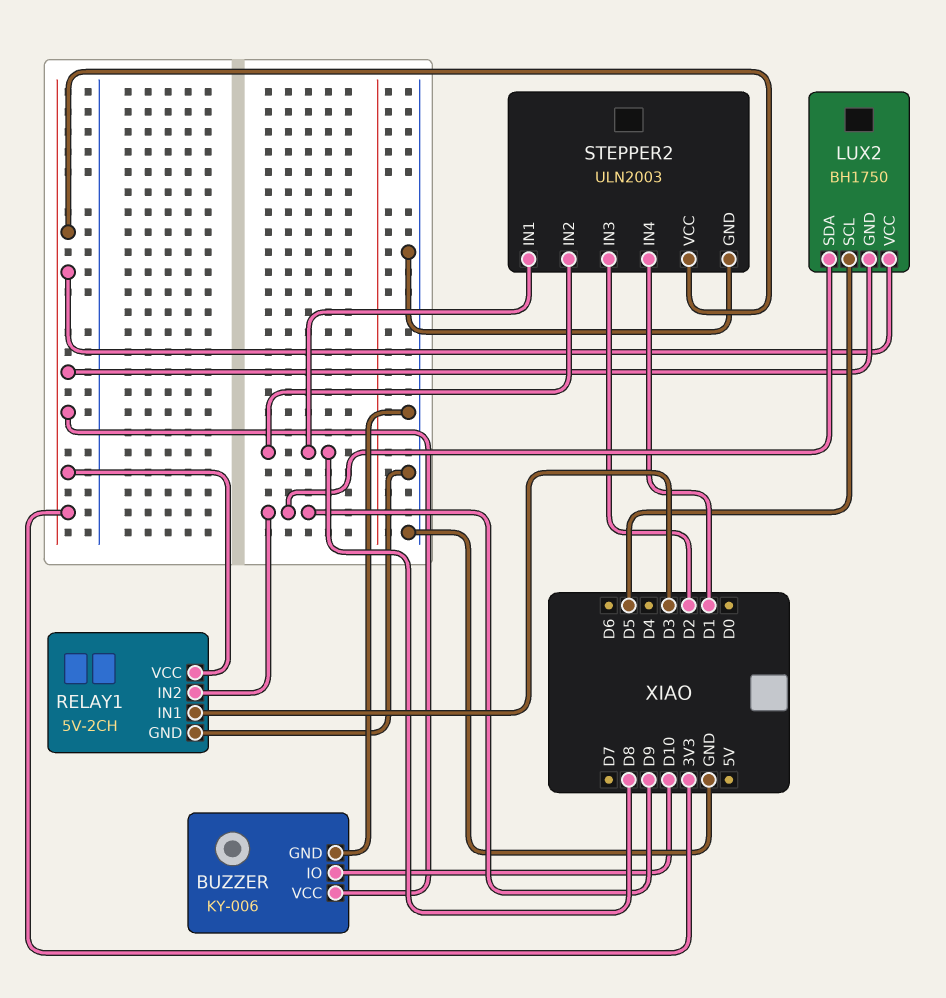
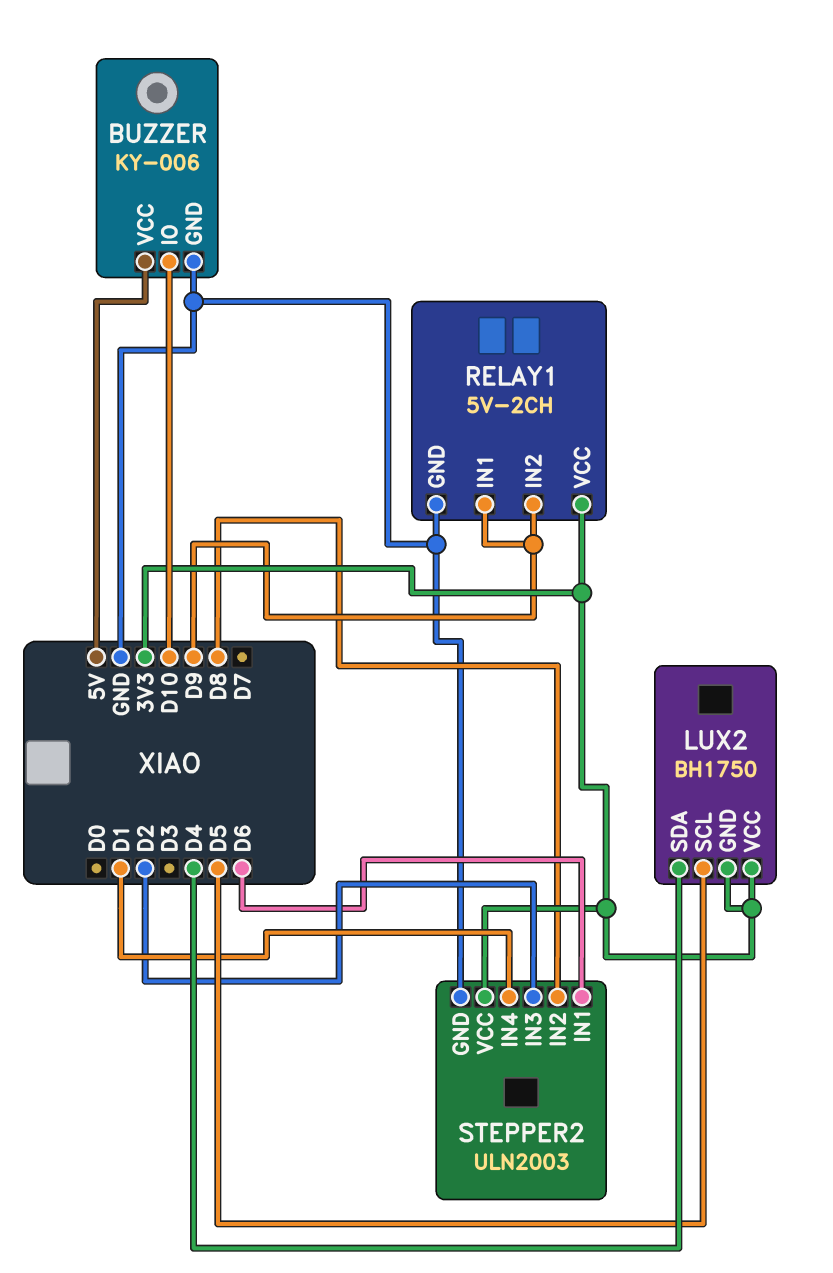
BUZZER pin VCC: 3V3 -> 5V
LUX2 pin SDA: D9 -> D4
RELAY1 pin IN1: D3 -> D9
STEPPER2 pin IN1: D8 -> D6

